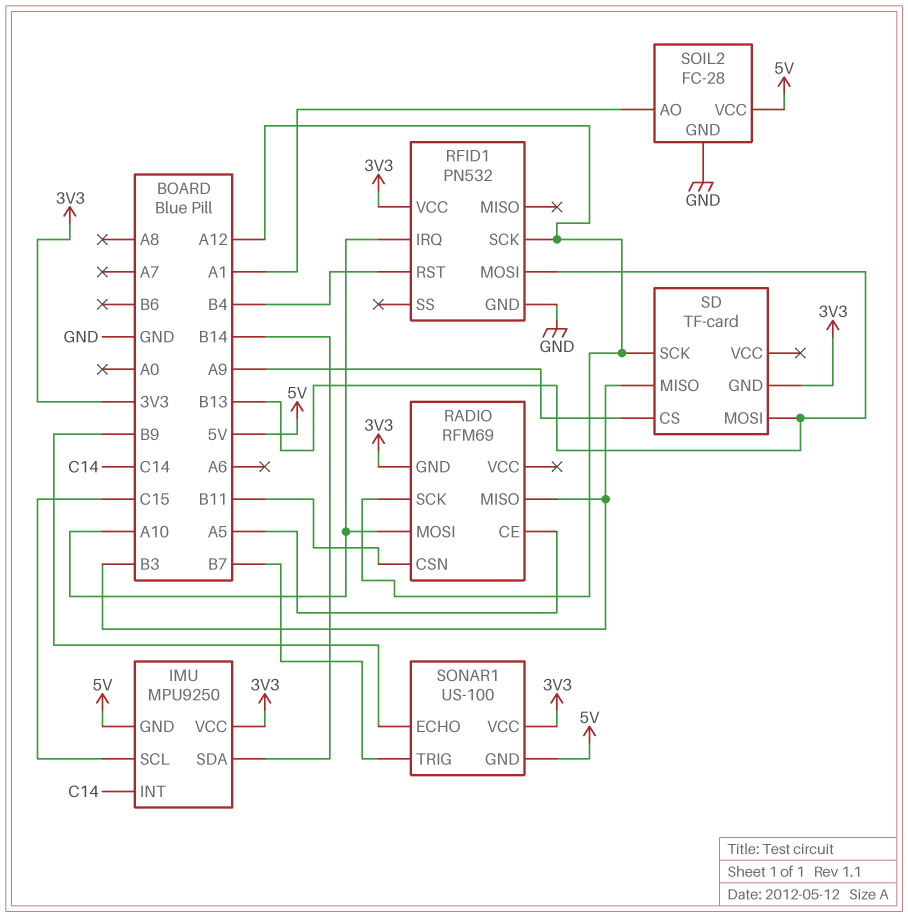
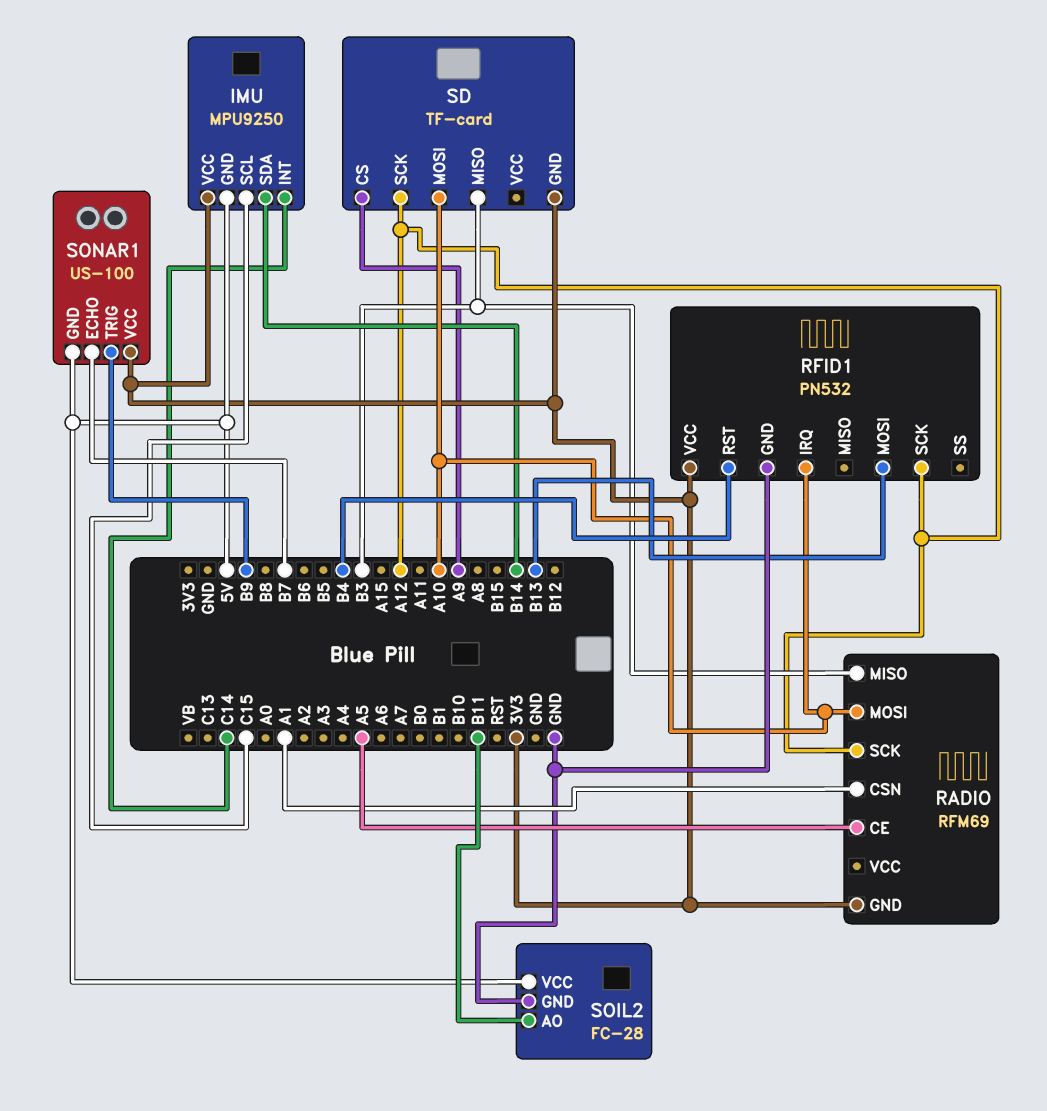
RADIO pin CSN: B11 -> A1
SD pin MOSI: B13 -> A10
SOIL2 pin AO: A1 -> B11
SONAR1 pin ECHO: B9 -> B7
SONAR1 pin TRIG: B7 -> B9

